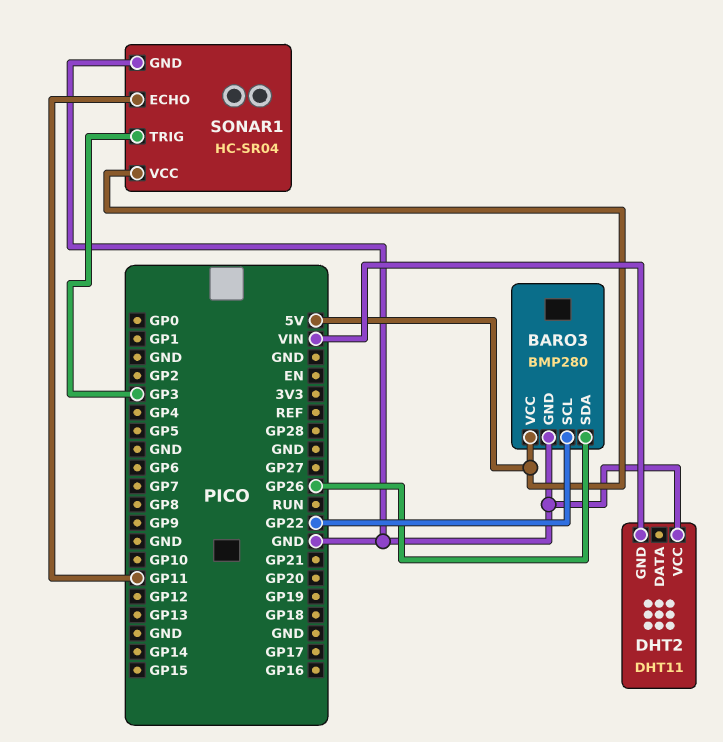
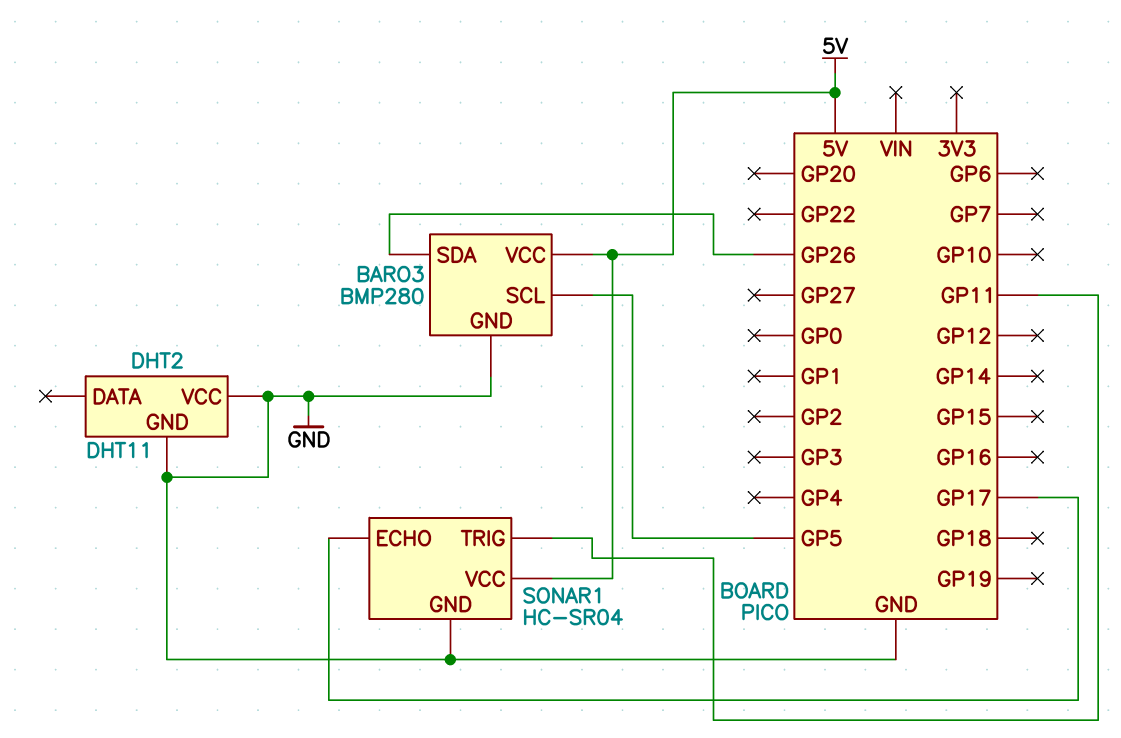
BARO3 pin SCL: GP22 -> GP5
DHT2 pin GND: VIN -> GND
SONAR1 pin ECHO: GP11 -> GP17
SONAR1 pin TRIG: GP3 -> GP11

